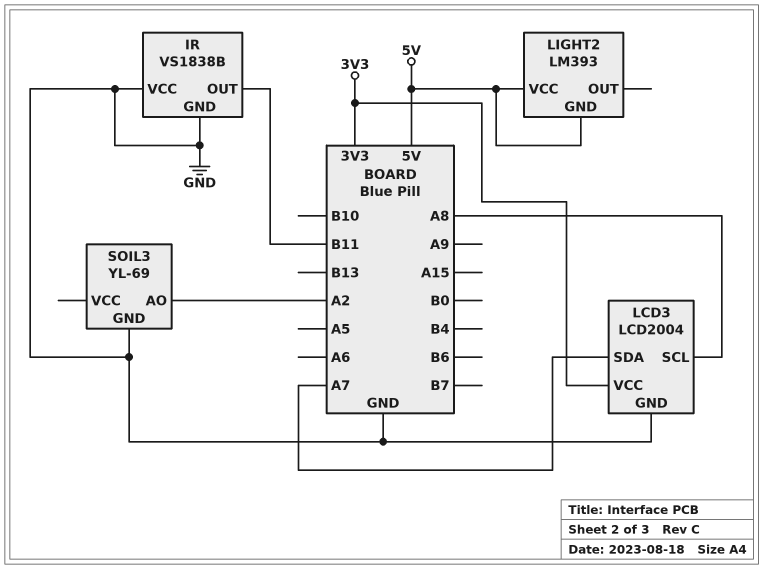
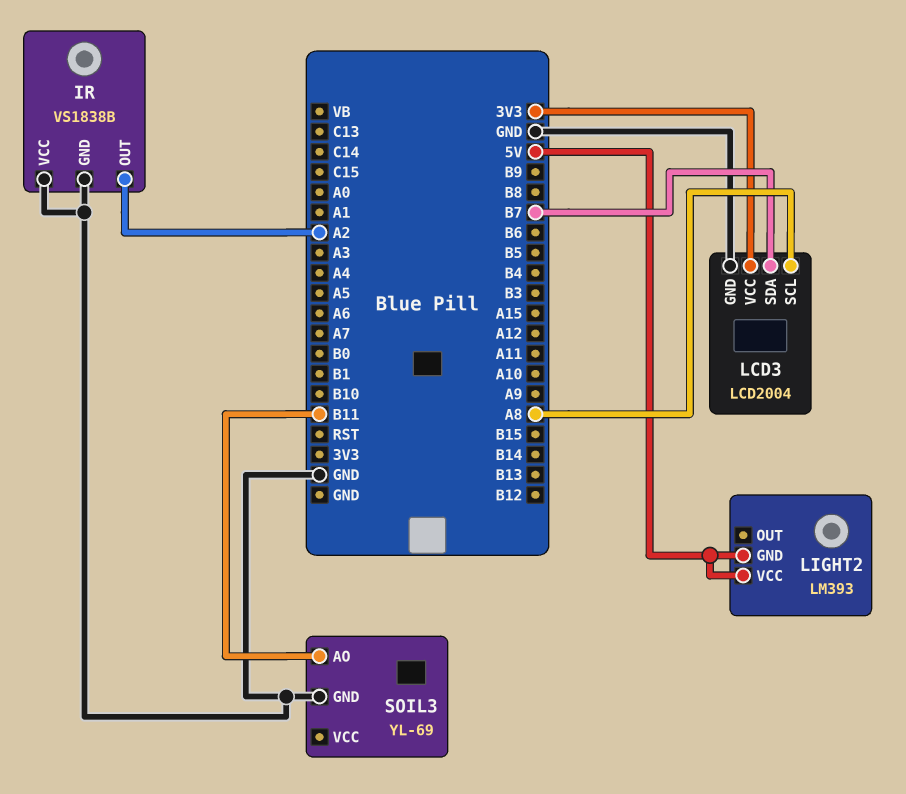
IR pin OUT: B11 -> A2
LCD3 pin SDA: A7 -> B7
SOIL3 pin AO: A2 -> B11

